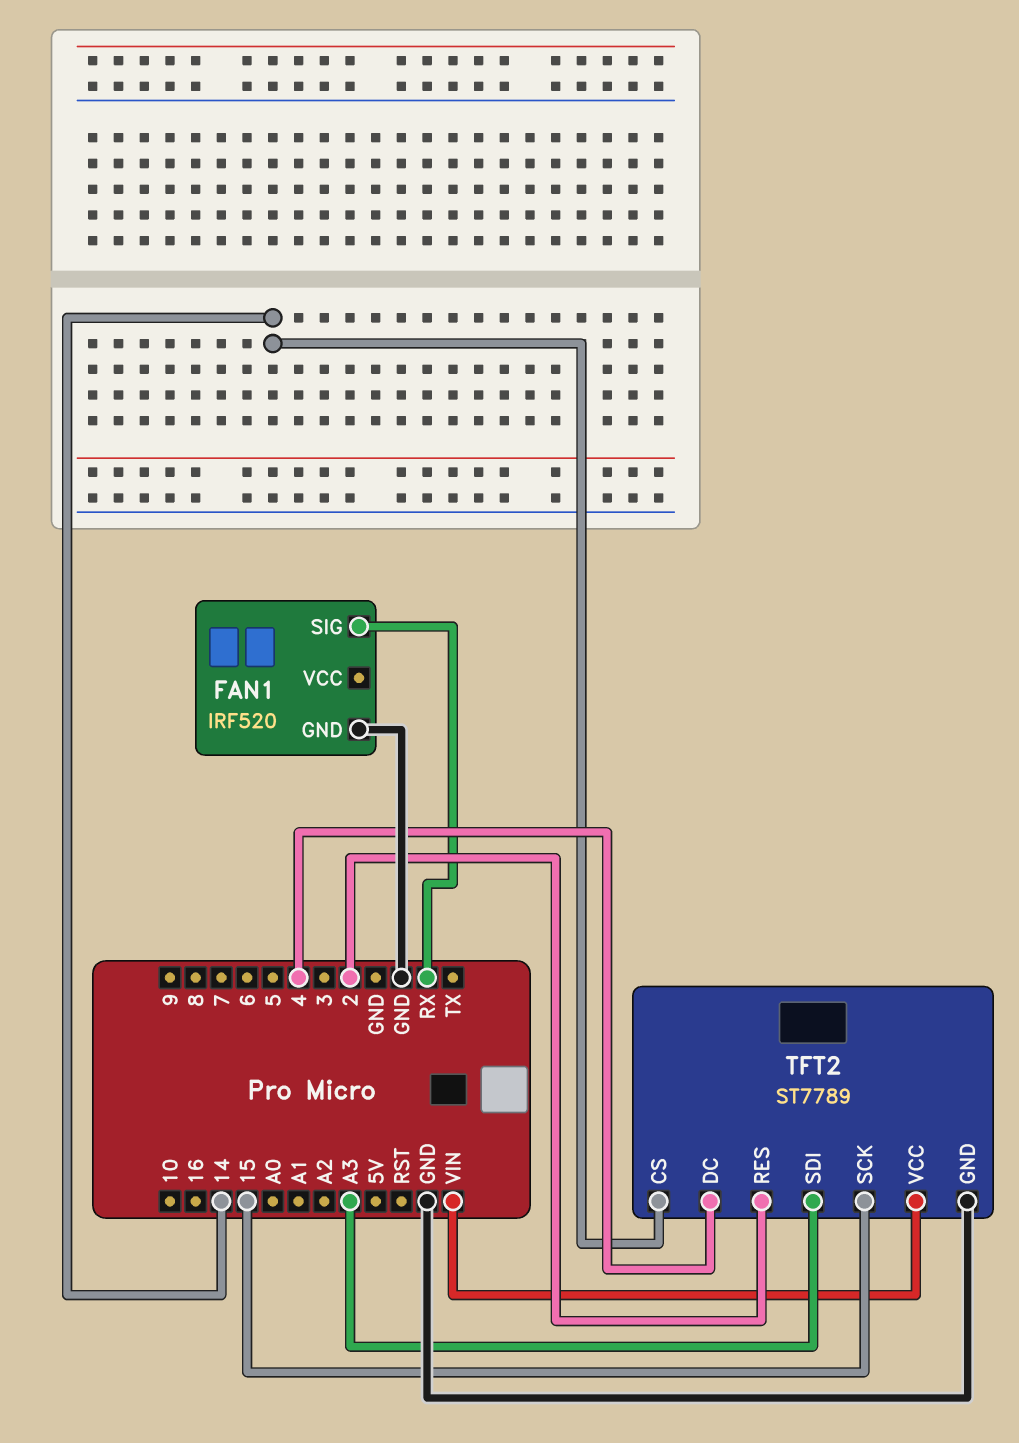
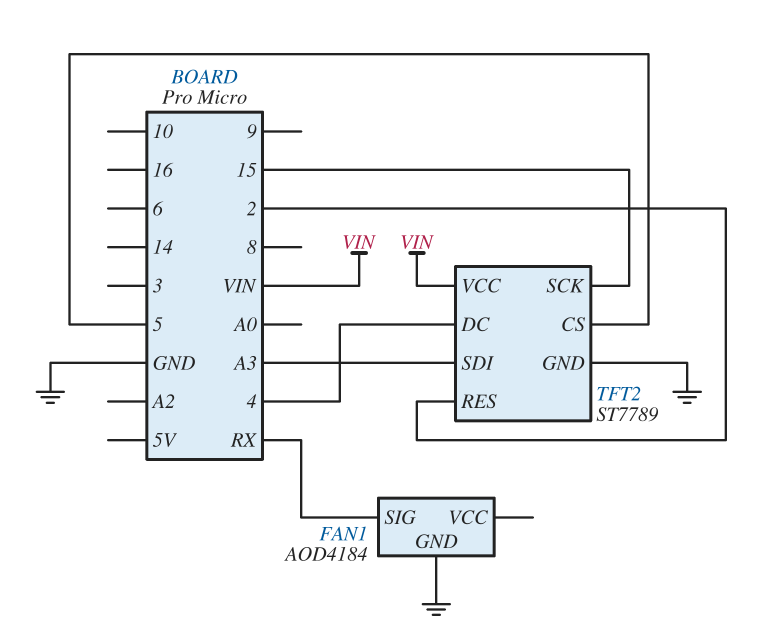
FAN1: IRF520 -> AOD4184
TFT2 pin CS: 14 -> 5

